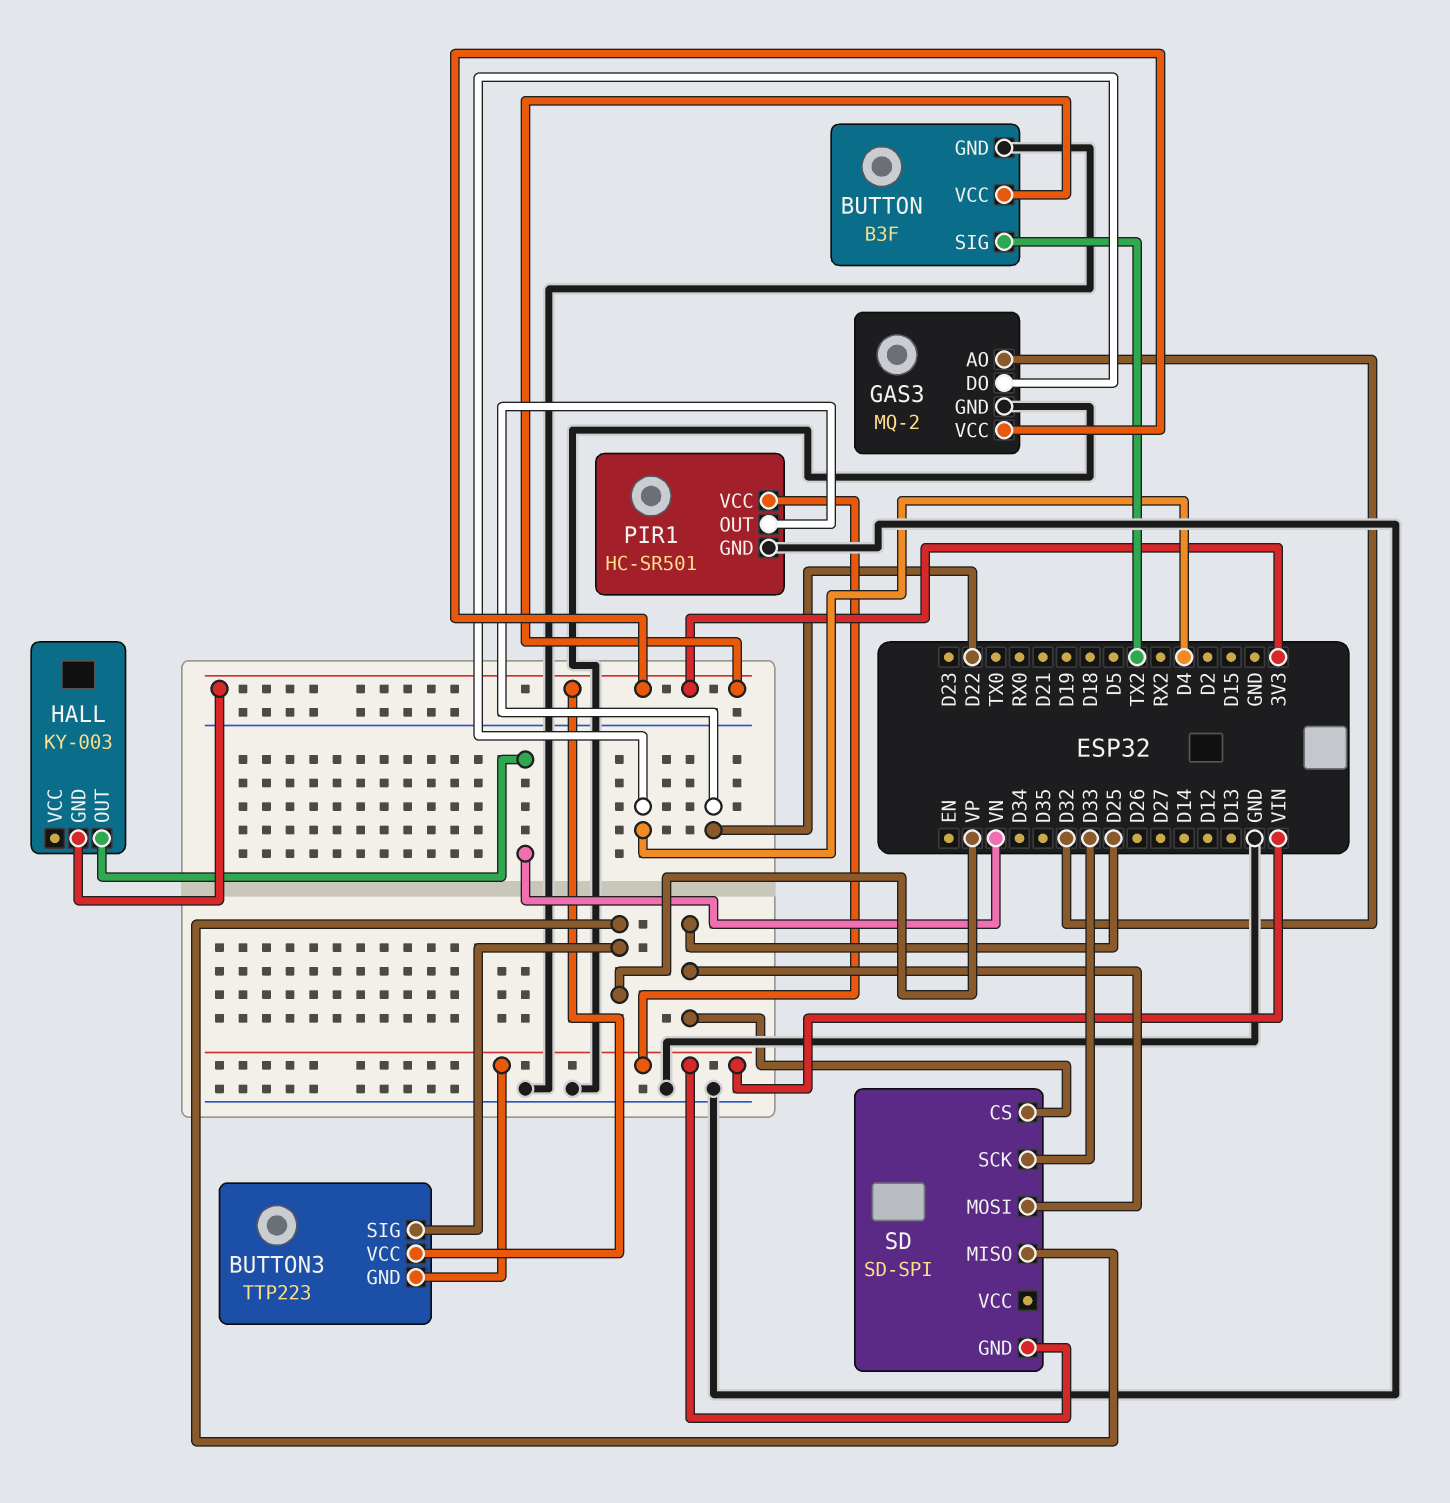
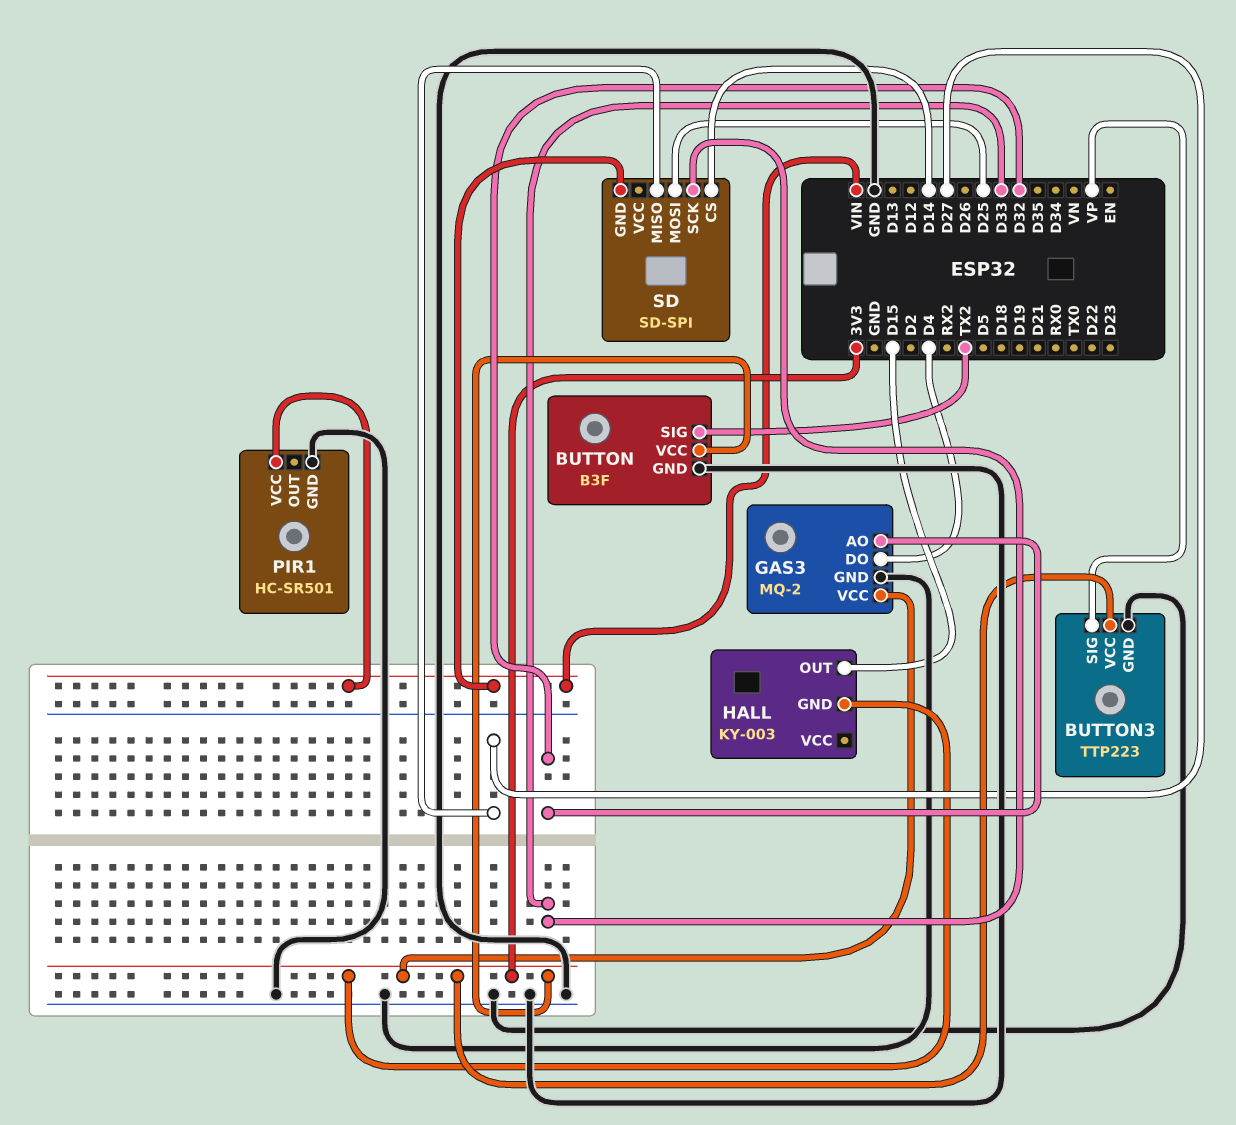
BUTTON3 pin GND: VIN -> GND
HALL pin OUT: VN -> D15
PIR1 pin OUT: D22 -> none
SD pin CS: D25 -> D14
SD pin MISO: VP -> D27

